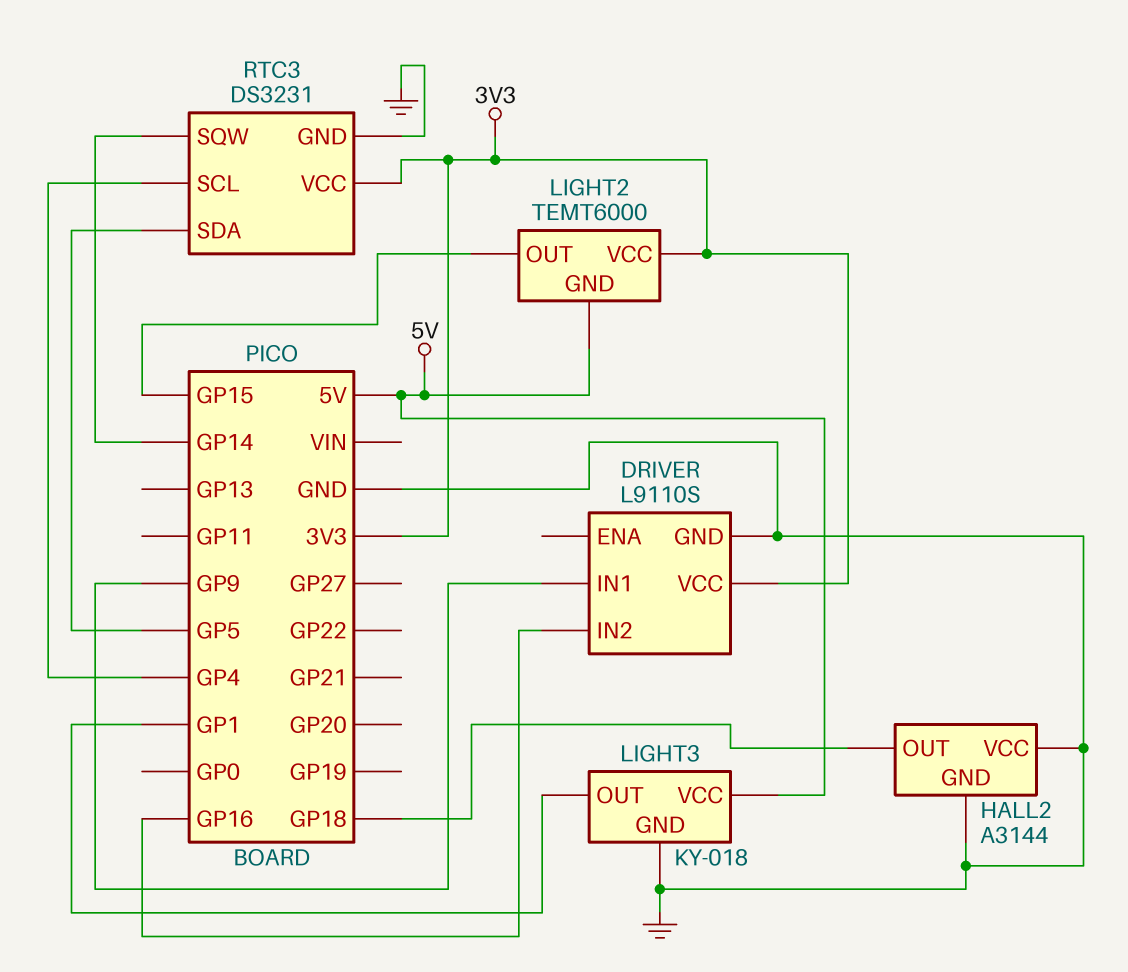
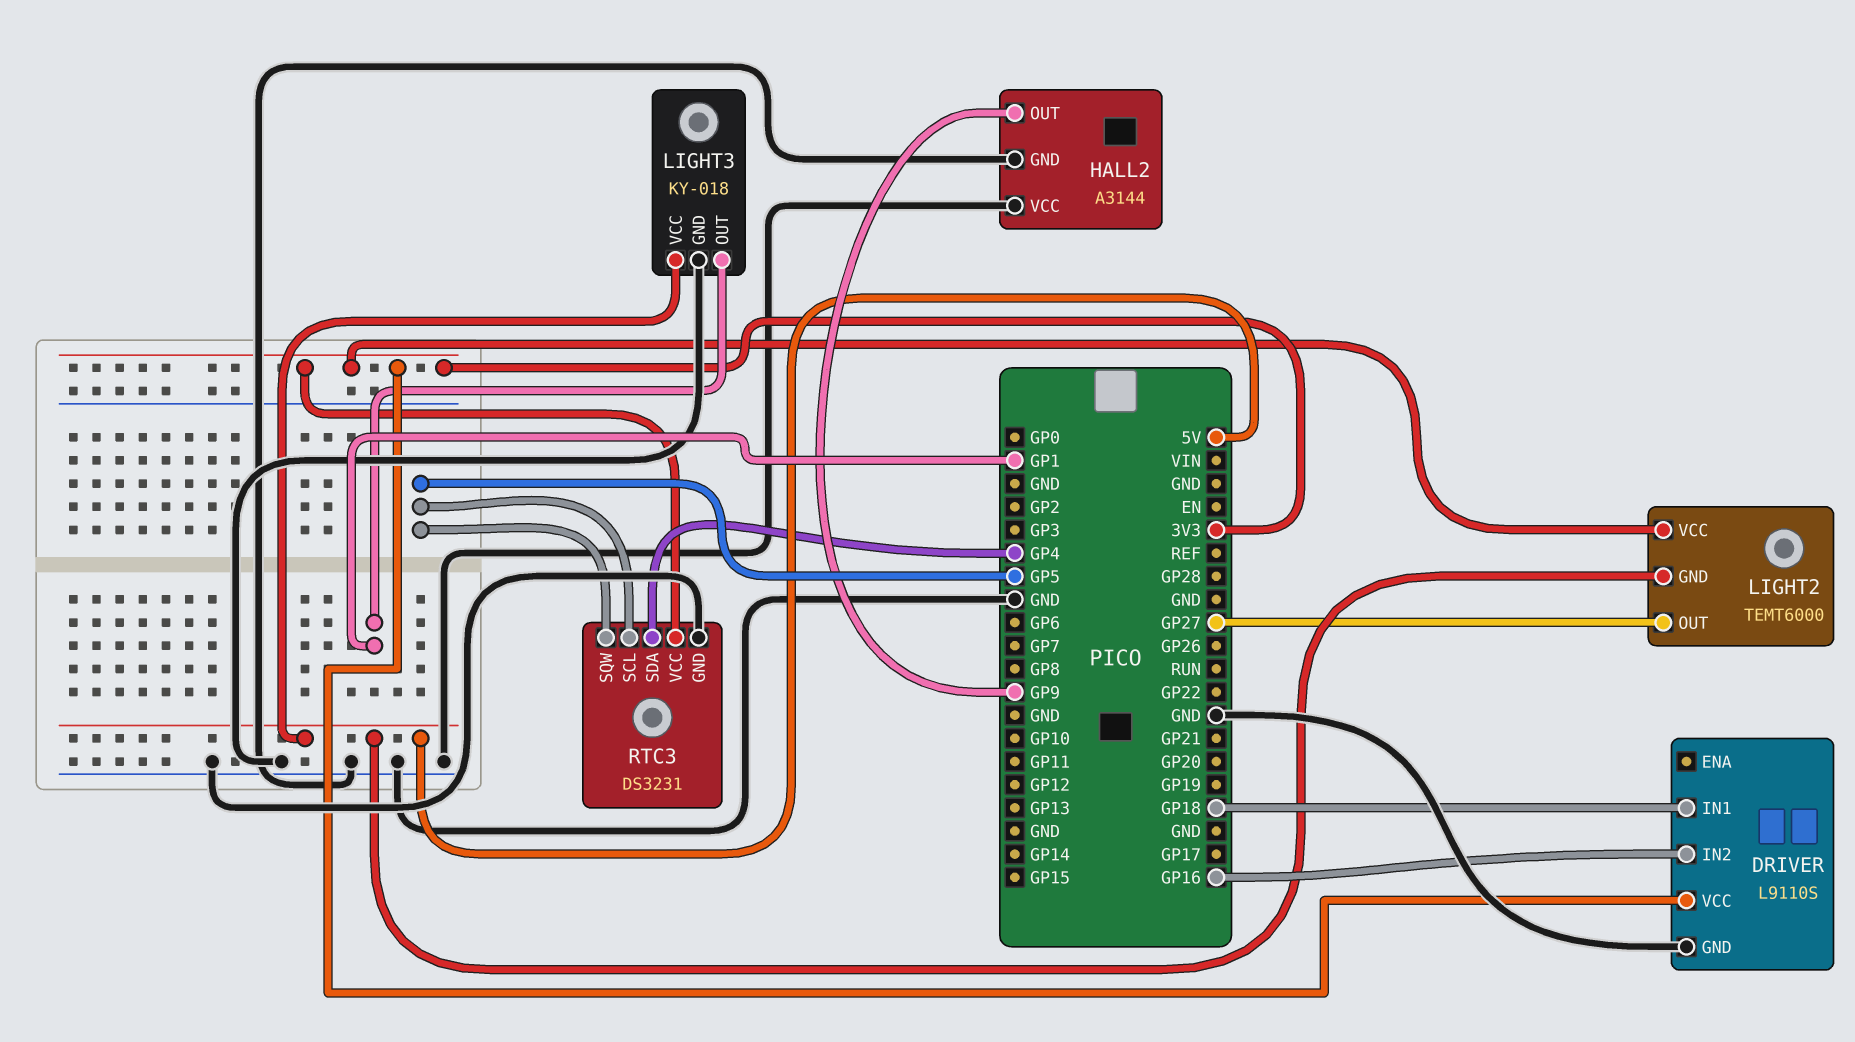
DRIVER pin IN1: GP9 -> GP18
HALL2 pin OUT: GP18 -> GP9
LIGHT2 pin OUT: GP15 -> GP27
RTC3 pin SCL: GP4 -> GP5
RTC3 pin SDA: GP5 -> GP4
RTC3 pin SQW: GP14 -> GP5

